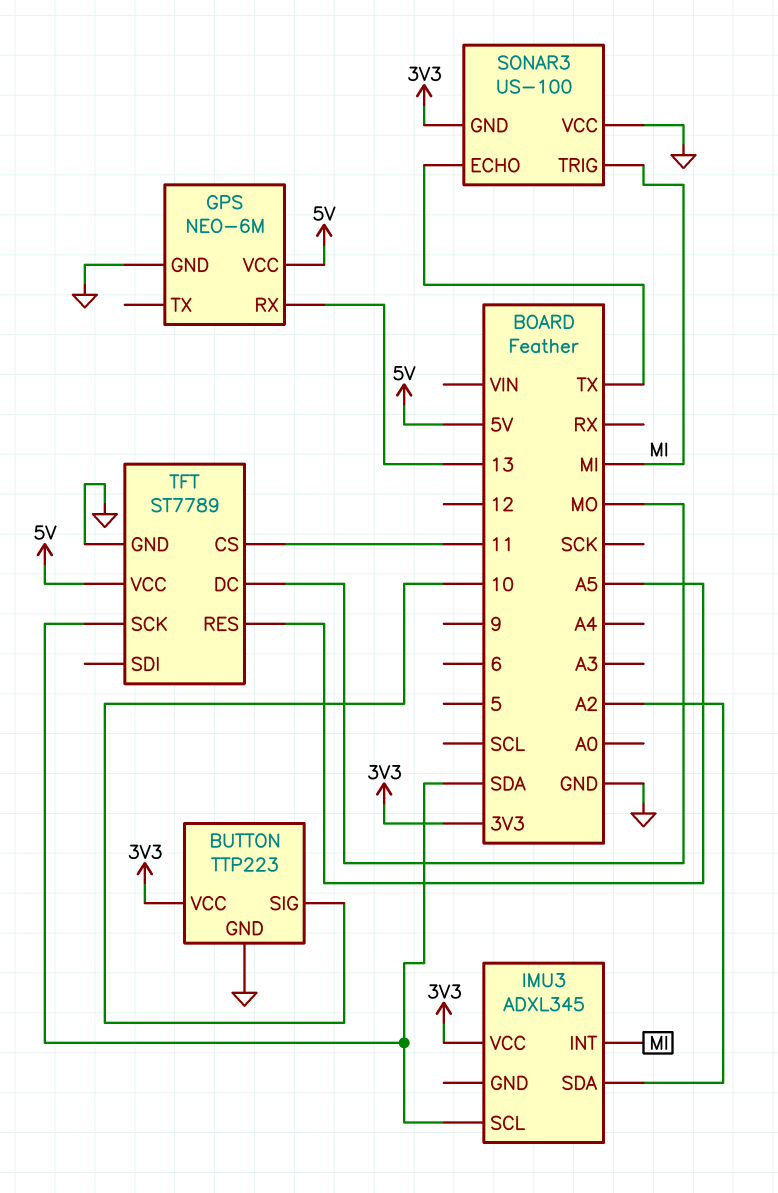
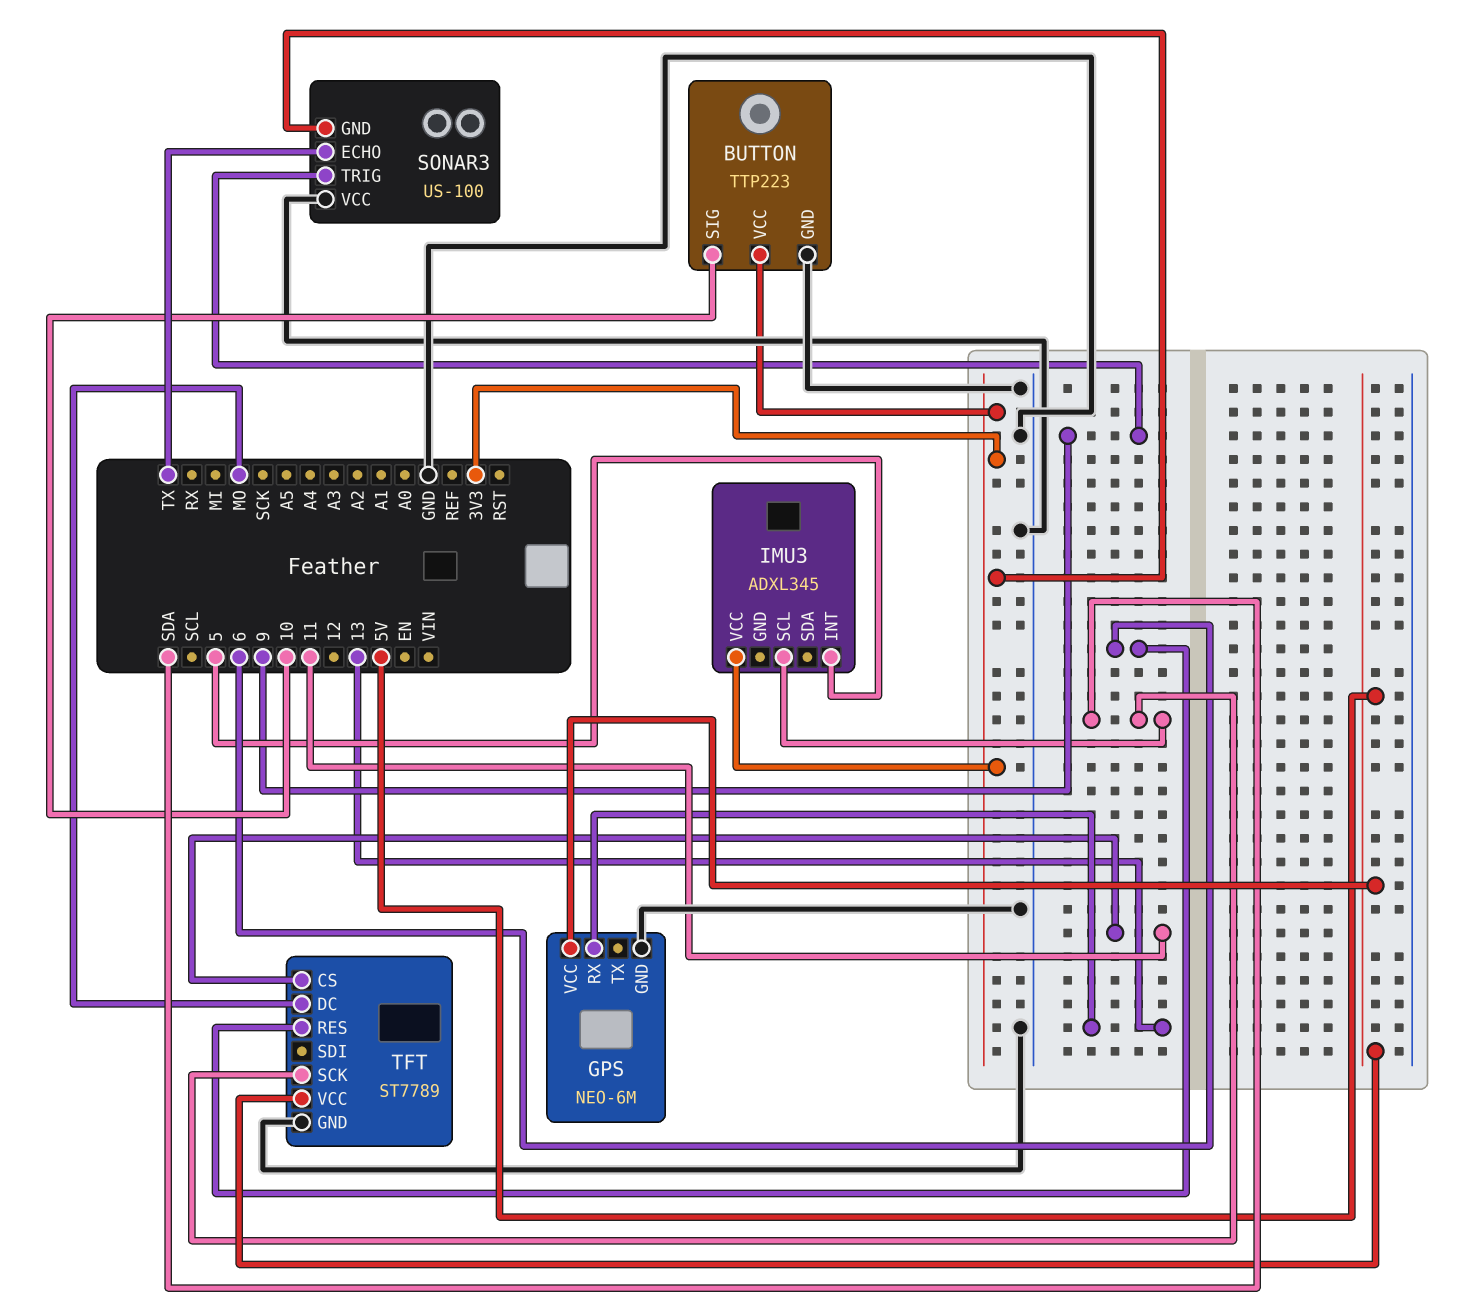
IMU3 pin INT: MI -> 5
IMU3 pin SDA: A2 -> none
SONAR3 pin TRIG: MI -> 9
TFT pin RES: A5 -> 6

